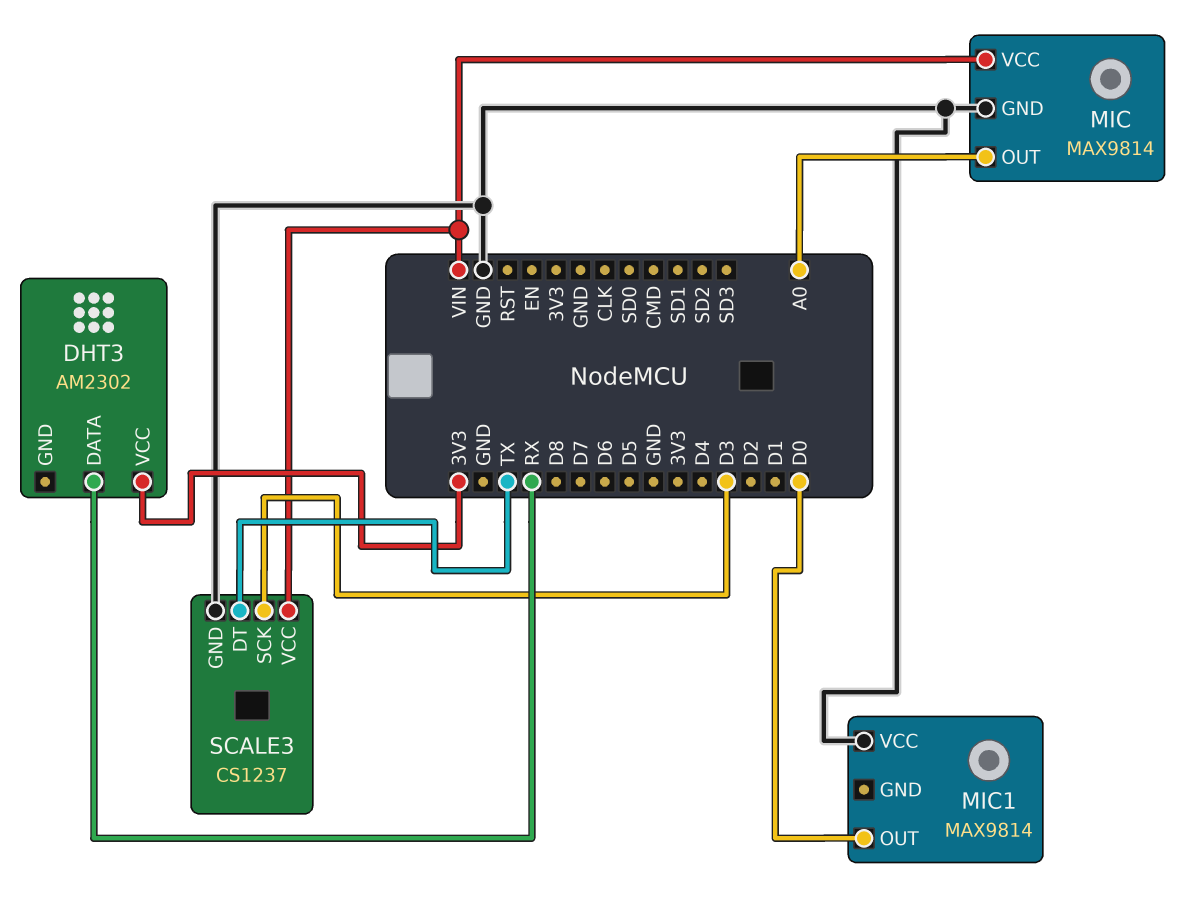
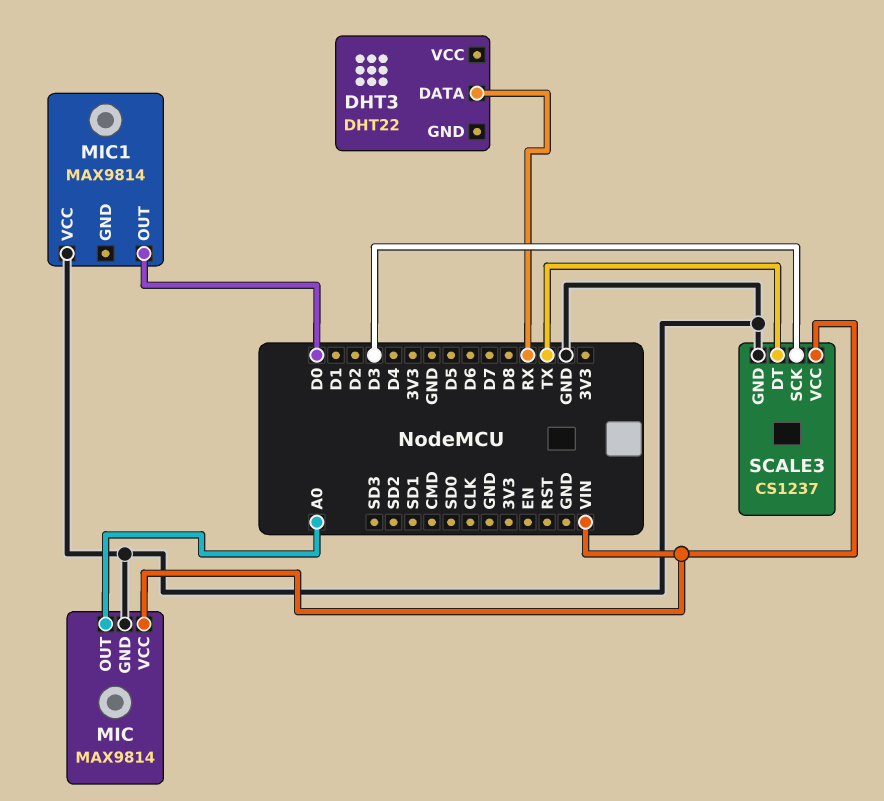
DHT3: AM2302 -> DHT22
DHT3 pin VCC: 3V3 -> none

